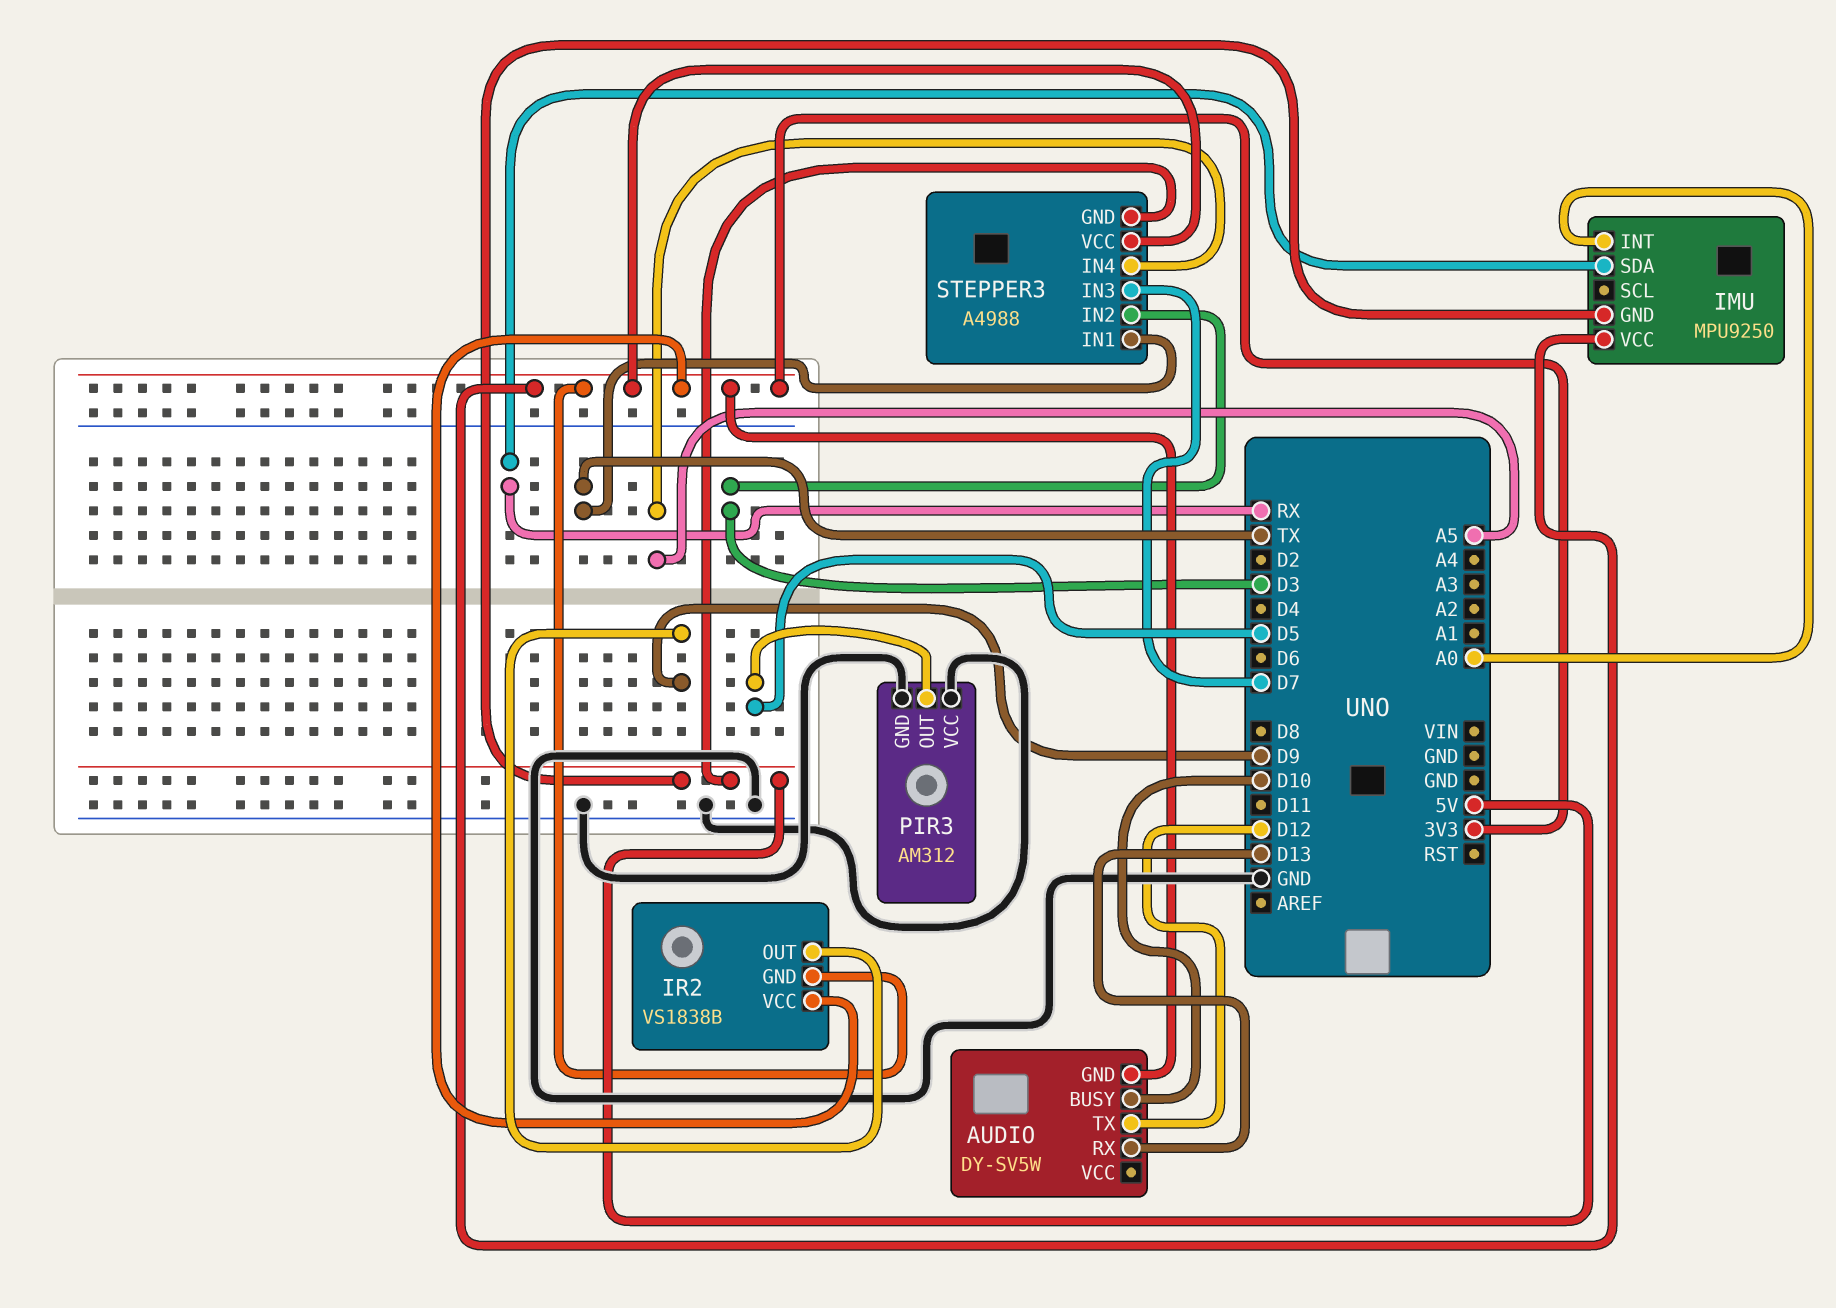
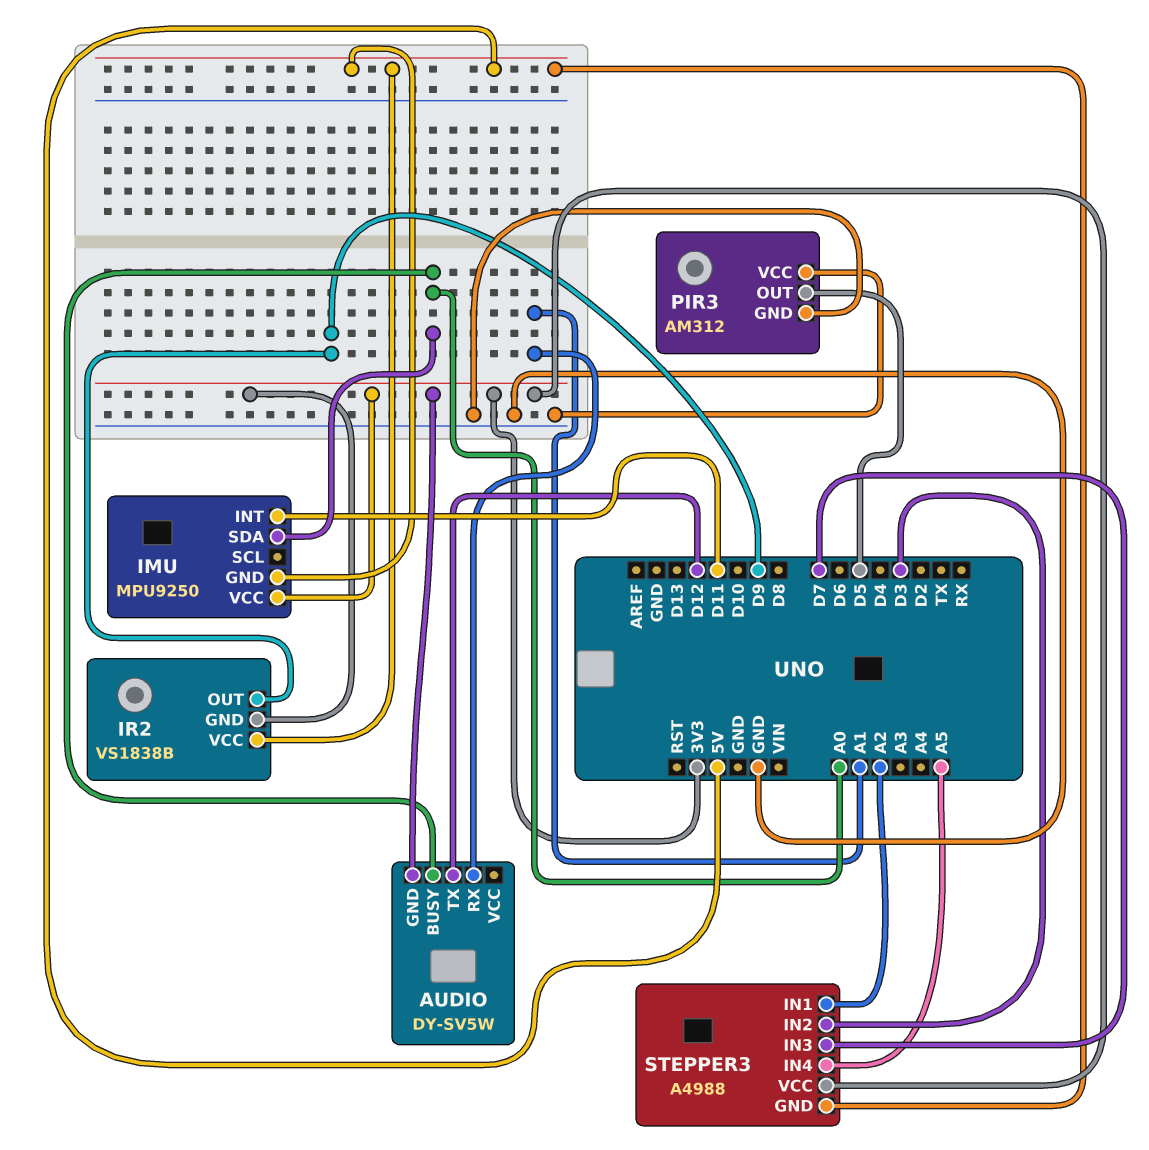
AUDIO pin BUSY: D10 -> A0
AUDIO pin RX: D13 -> A1
IMU pin INT: A0 -> D11
IMU pin SDA: RX -> A0
IR2 pin VCC: 3V3 -> 5V
STEPPER3 pin IN1: TX -> A2

